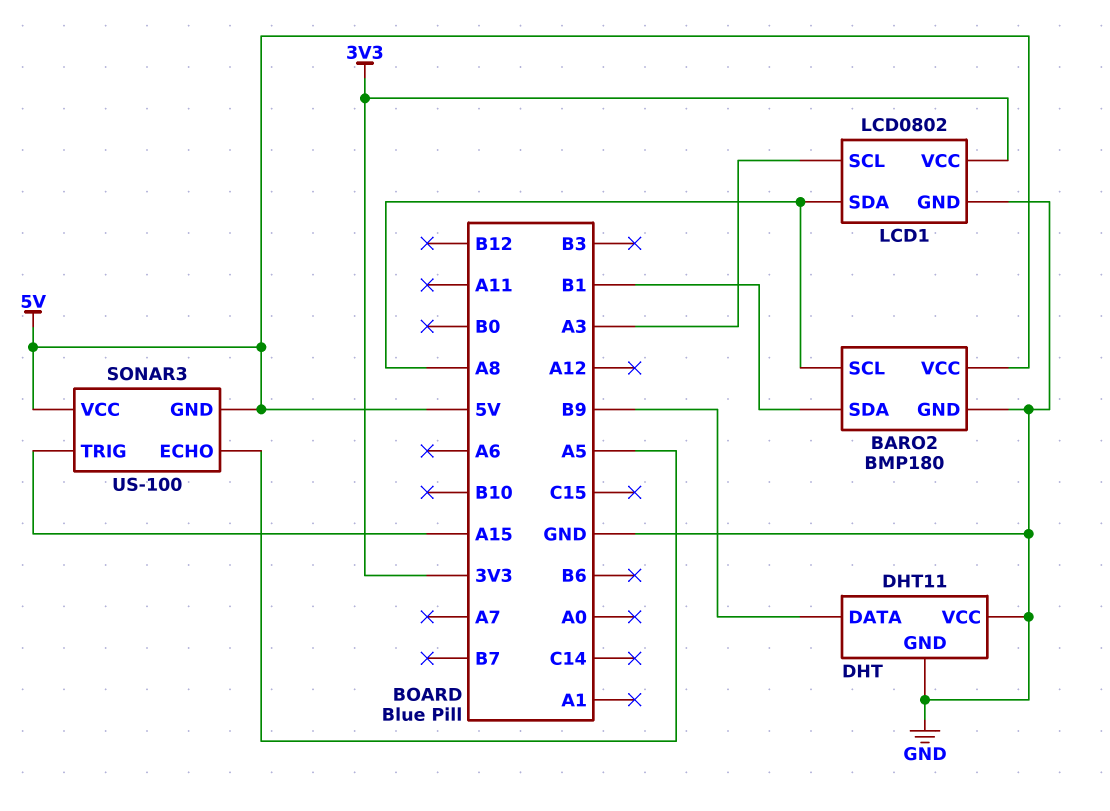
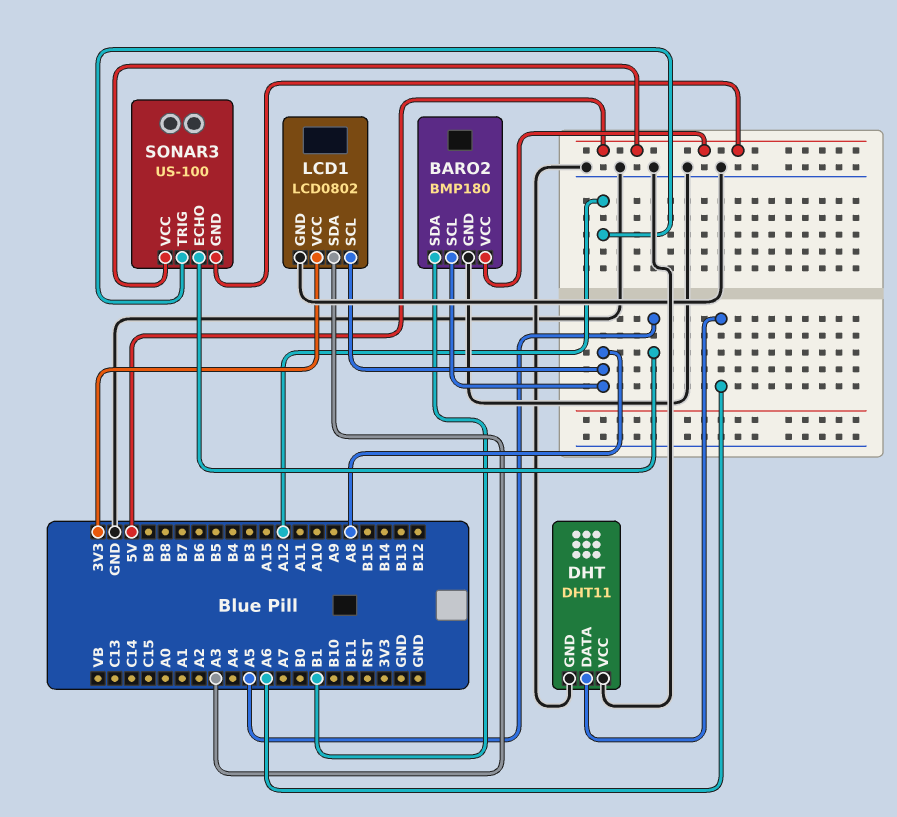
DHT pin DATA: B9 -> A6
LCD1 pin SCL: A3 -> A8
LCD1 pin SDA: A8 -> A3
SONAR3 pin TRIG: A15 -> A12

